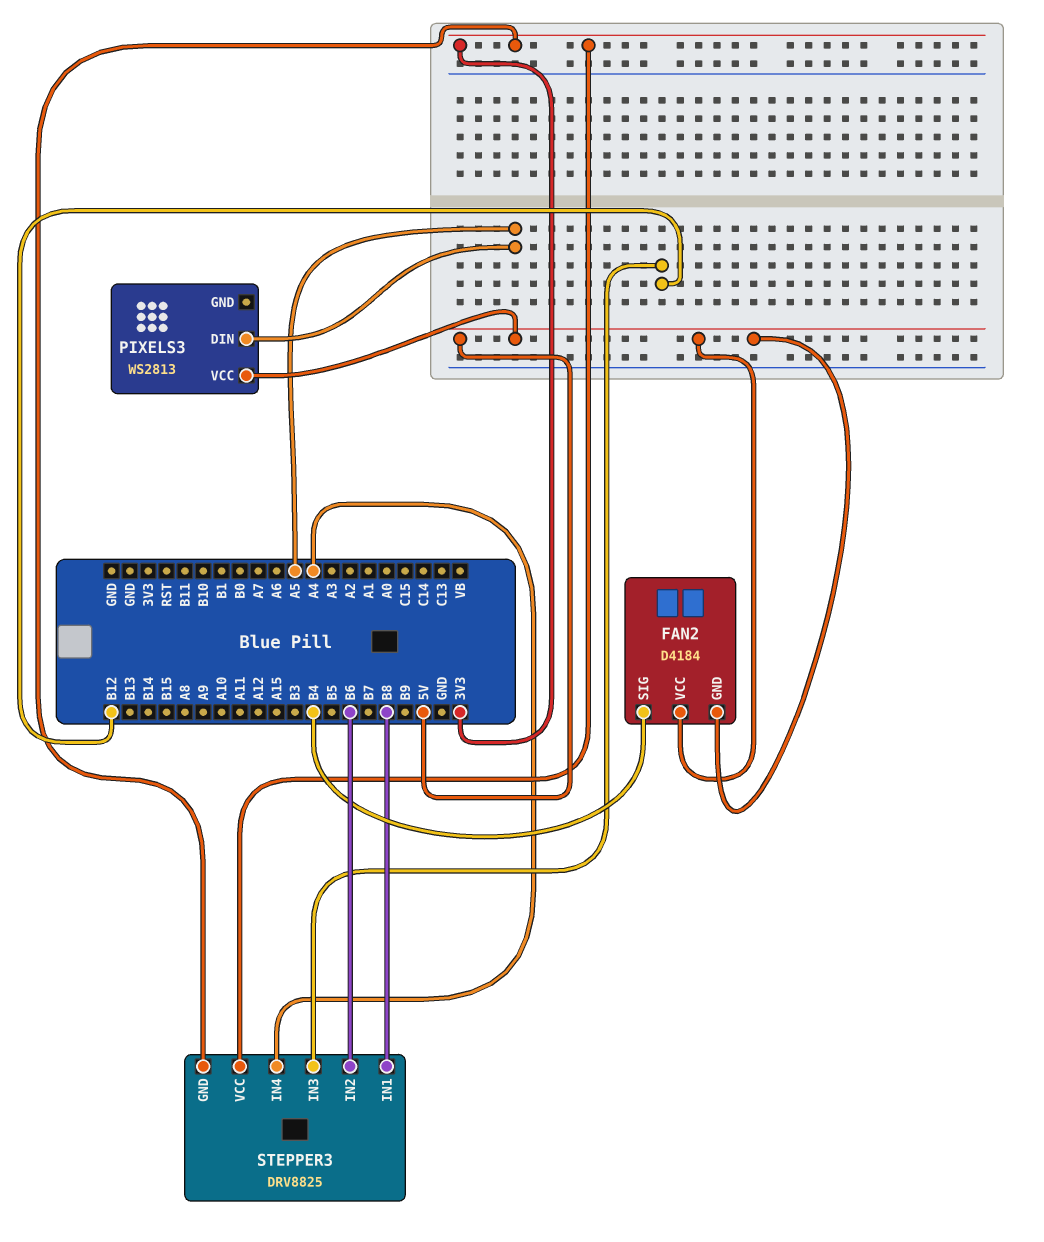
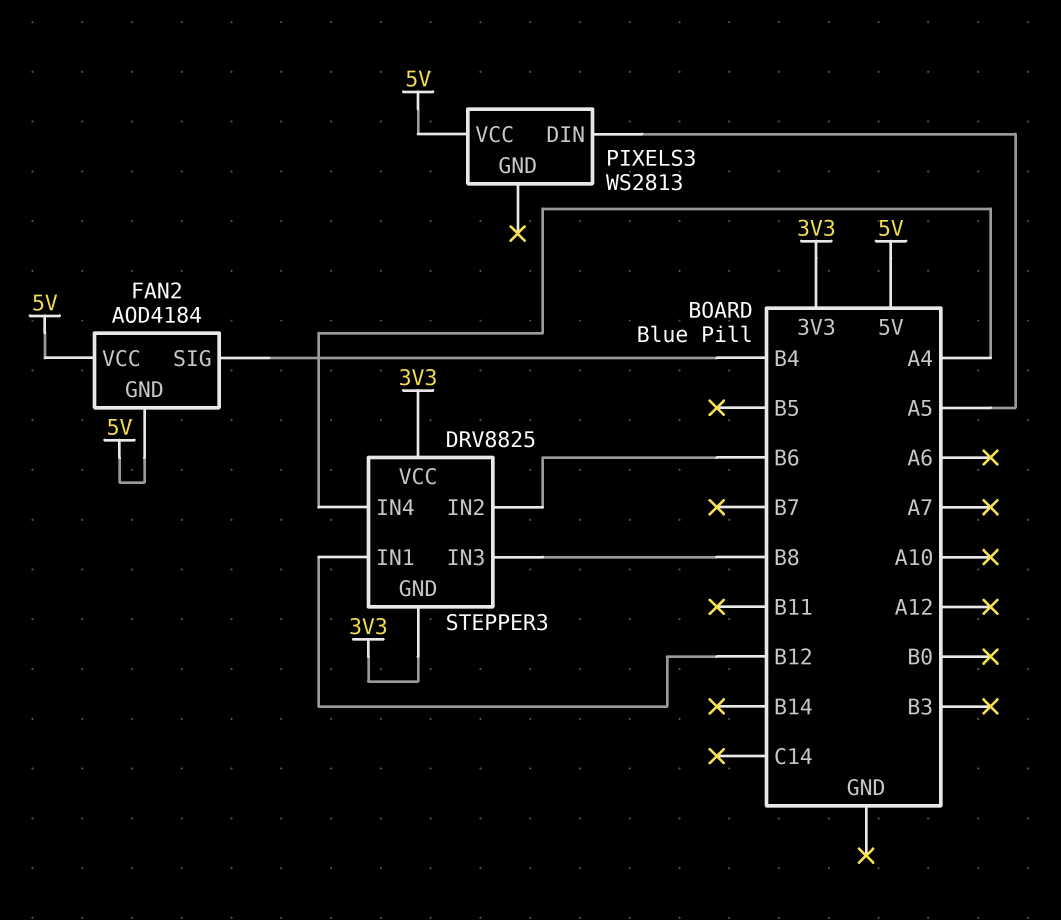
FAN2: D4184 -> AOD4184
STEPPER3 pin IN1: B8 -> B12
STEPPER3 pin IN3: B12 -> B8

